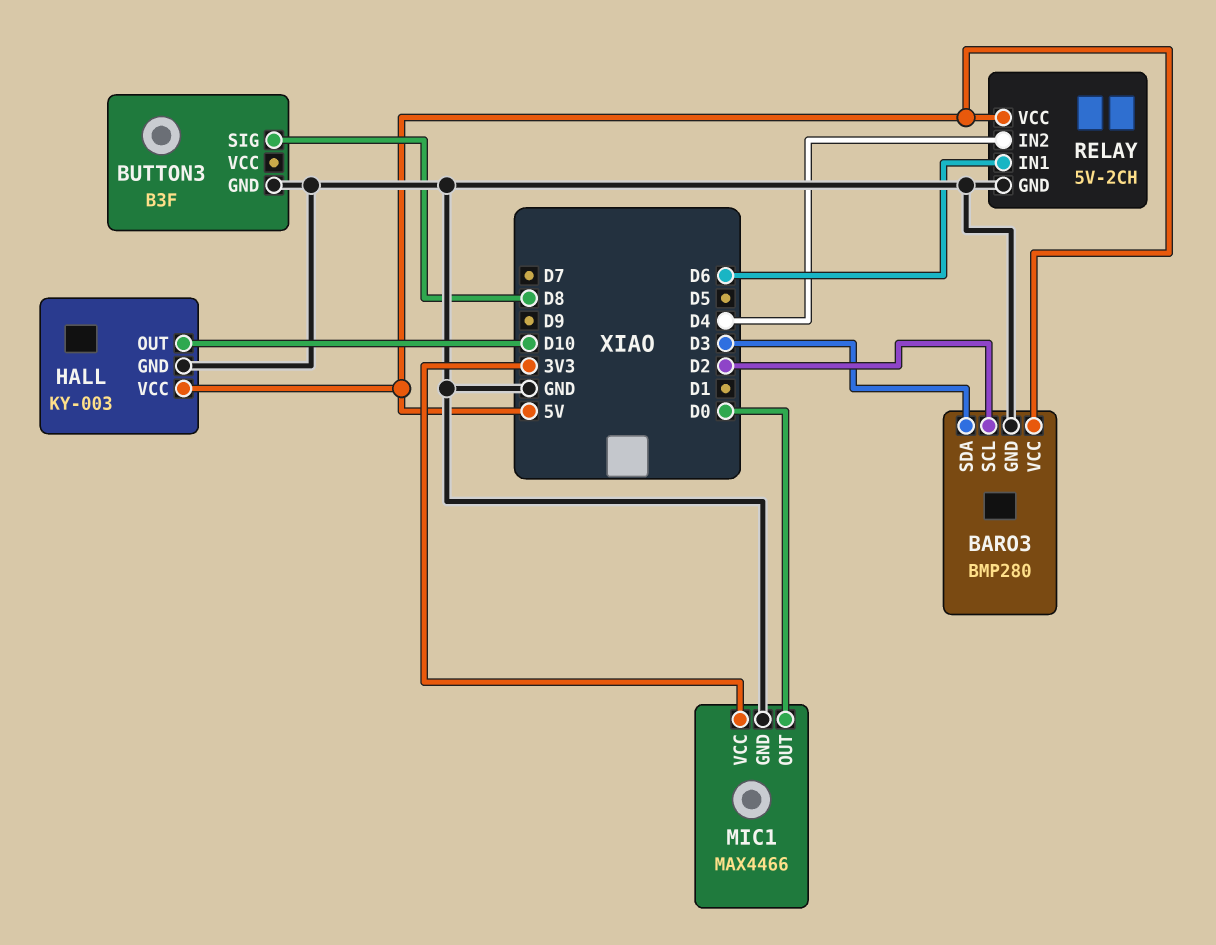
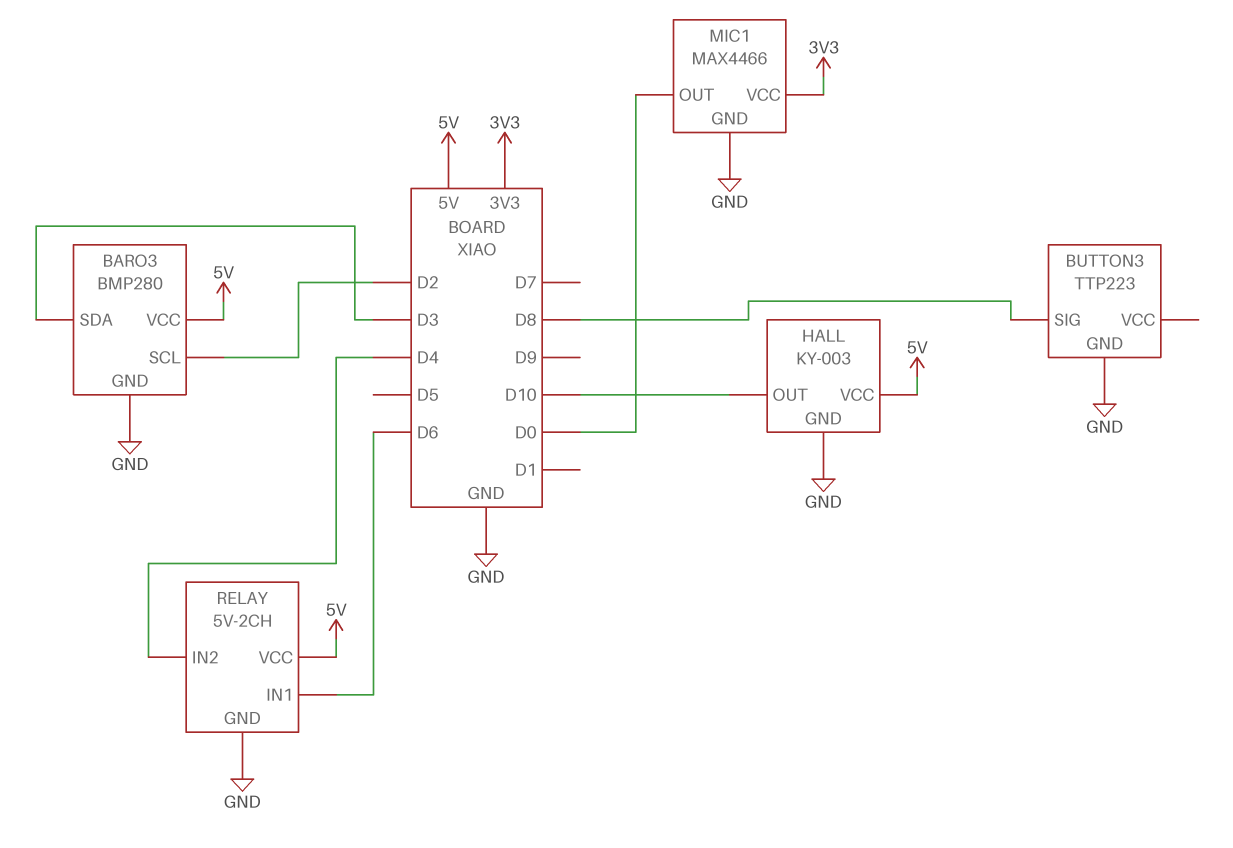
BUTTON3: B3F -> TTP223

